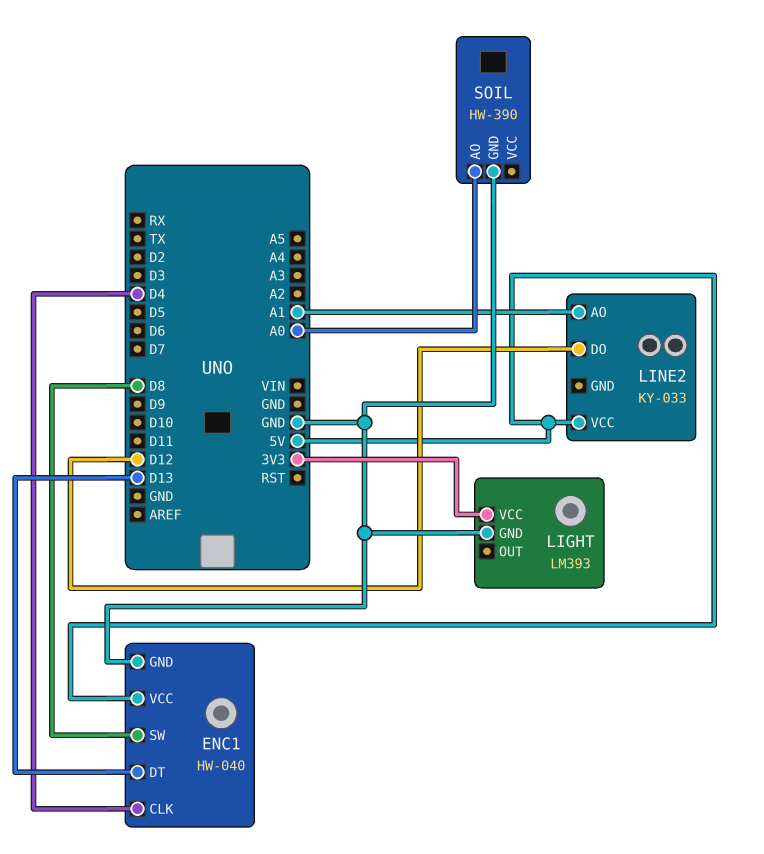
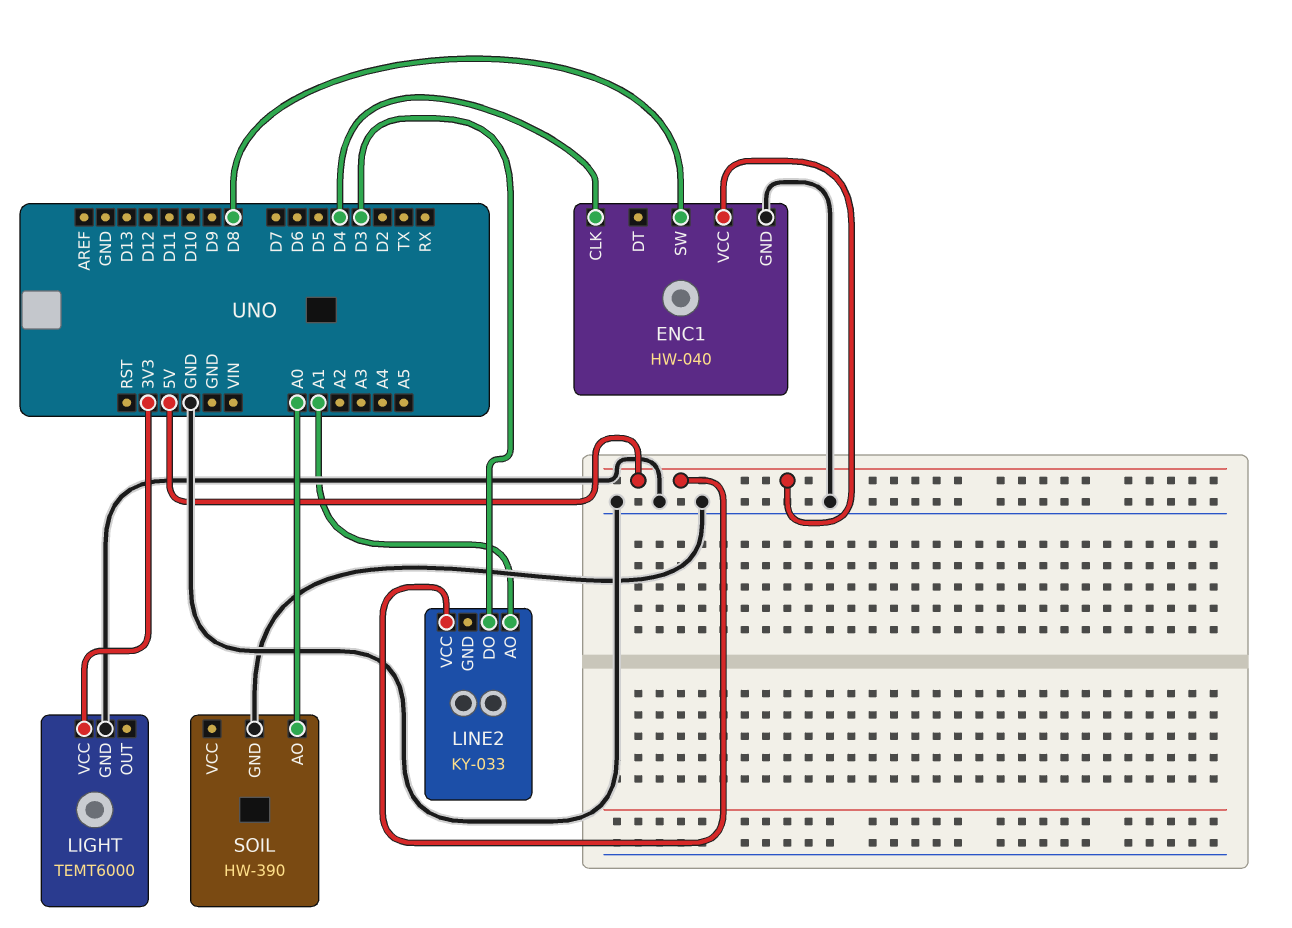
ENC1 pin DT: D13 -> none
LIGHT: LM393 -> TEMT6000
LINE2 pin DO: D12 -> D3

